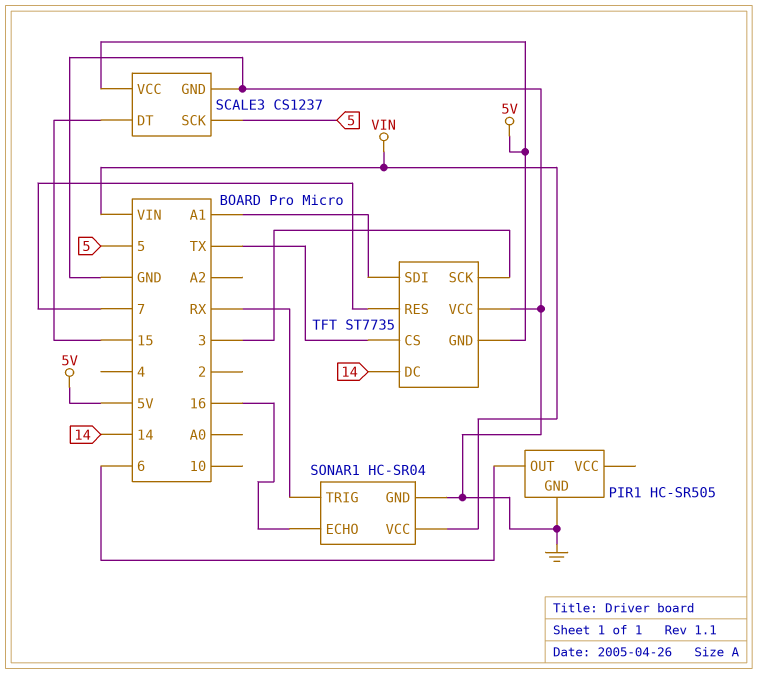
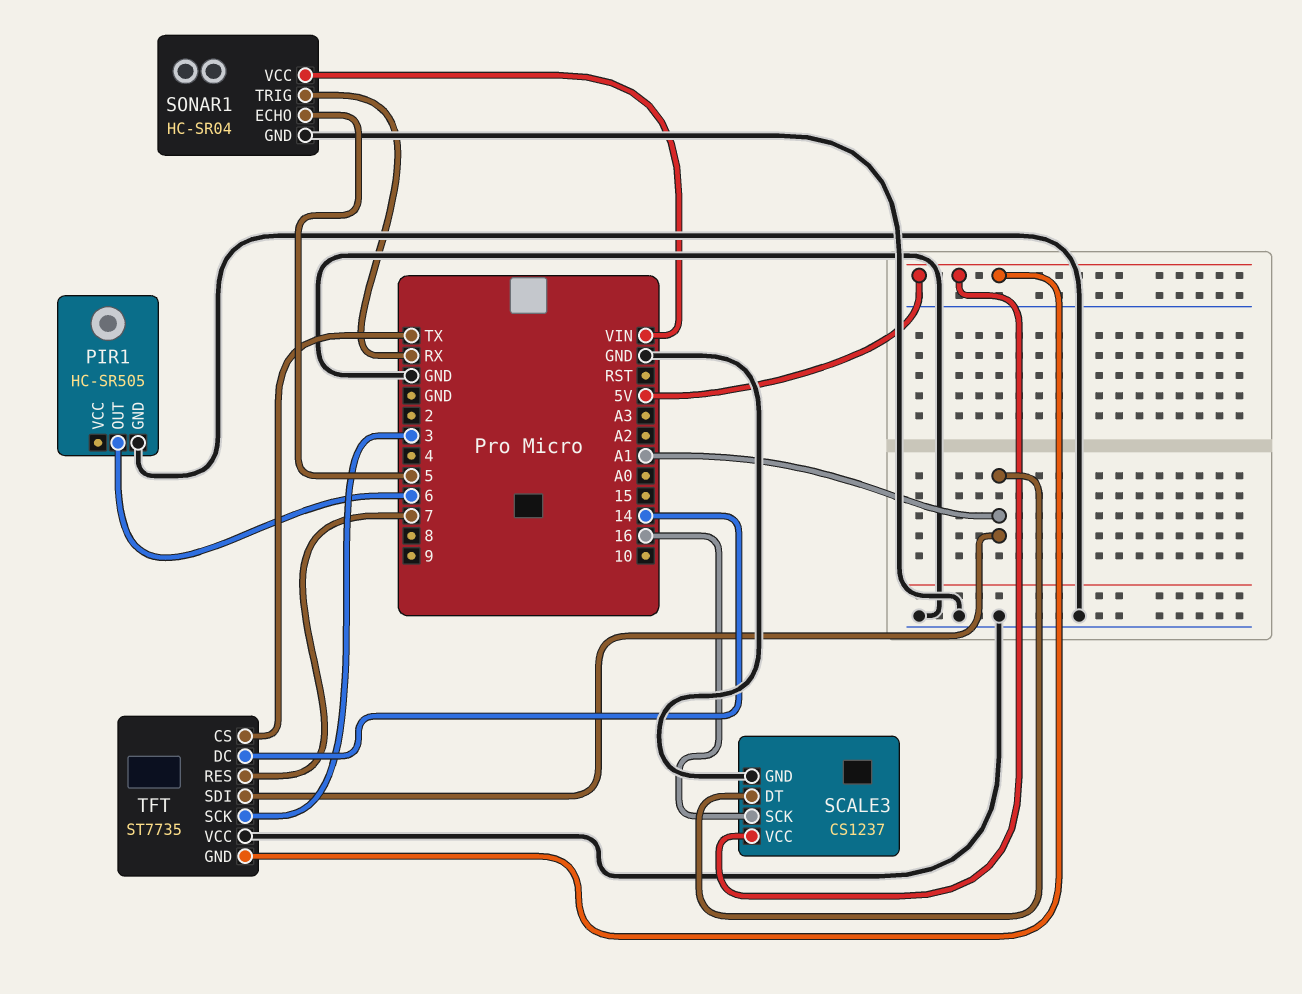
SCALE3 pin DT: 15 -> A1
SCALE3 pin SCK: 5 -> 16
SONAR1 pin ECHO: 16 -> 5

